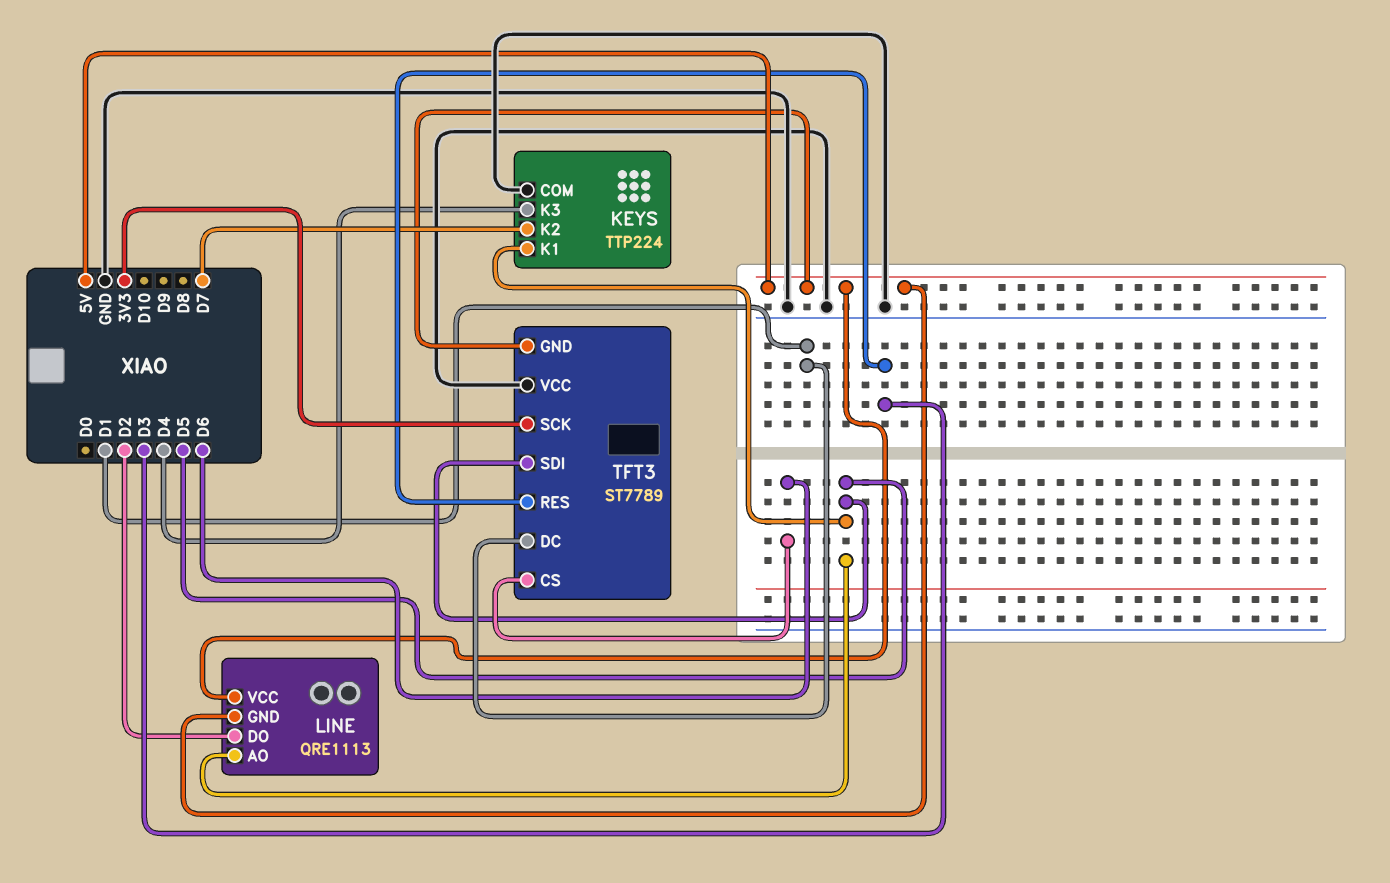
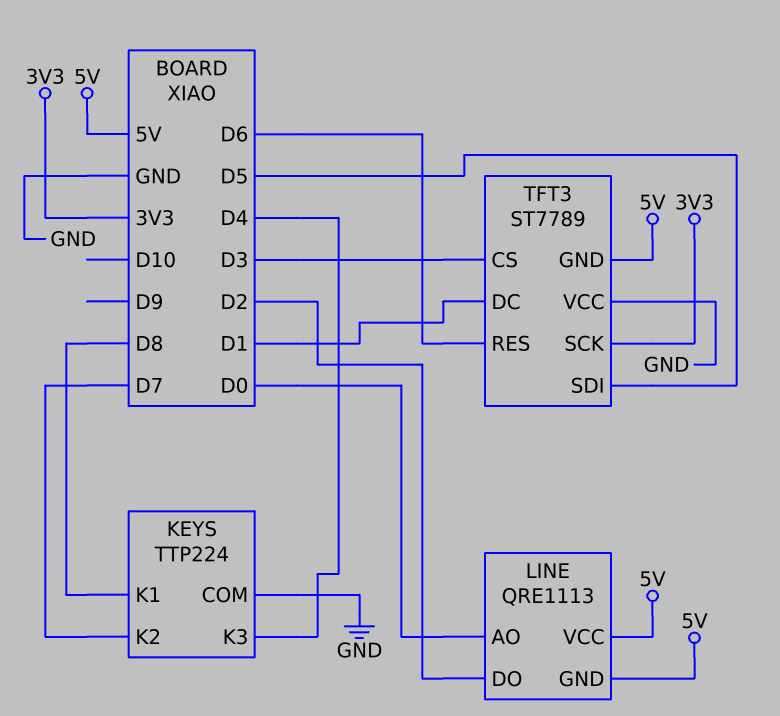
KEYS pin K1: D5 -> D8
LINE pin AO: D5 -> D0
TFT3 pin CS: D6 -> D3
TFT3 pin RES: D3 -> D6

